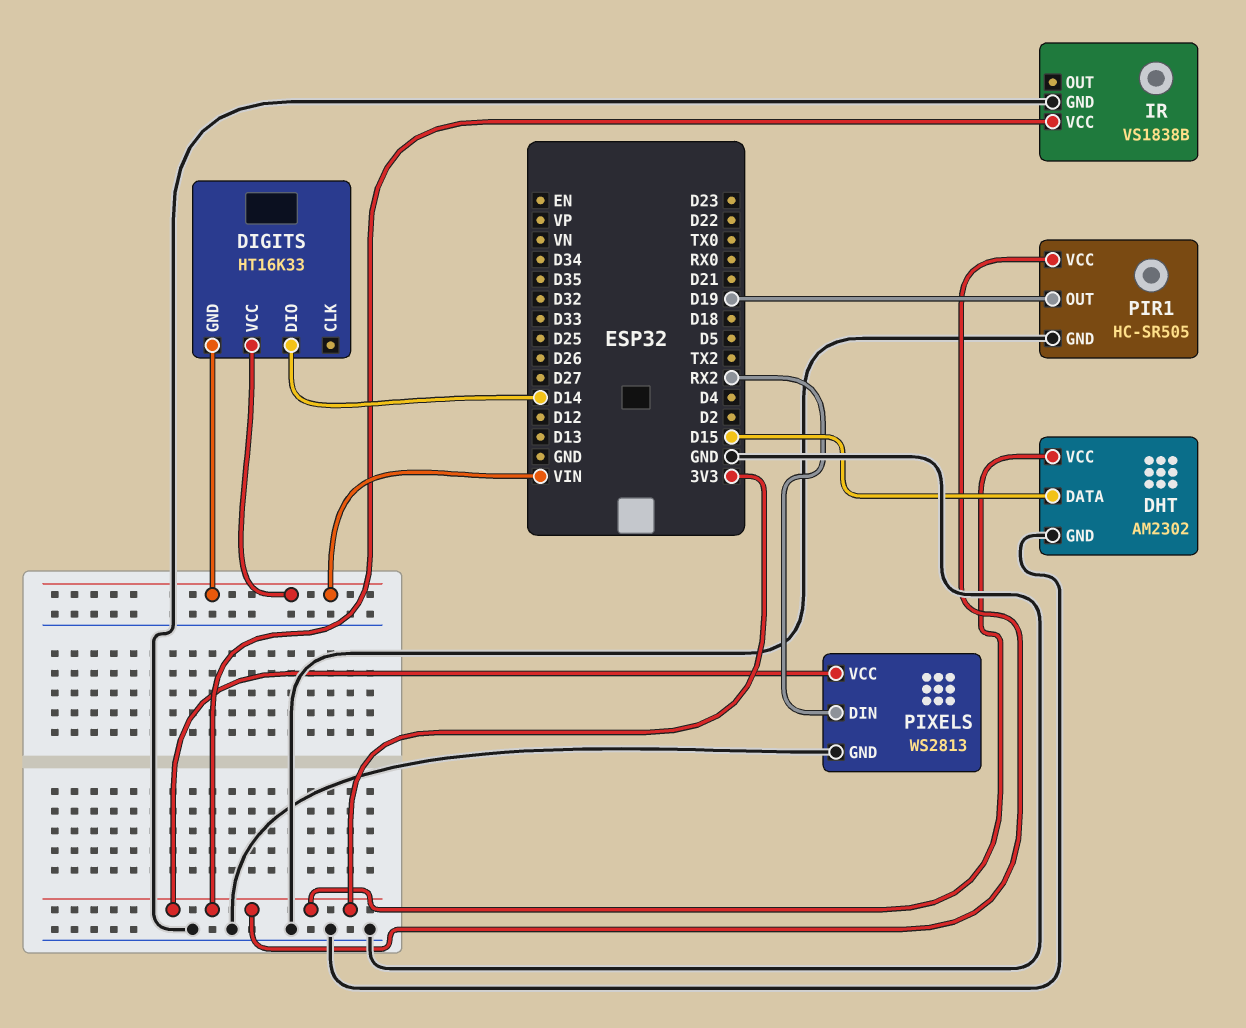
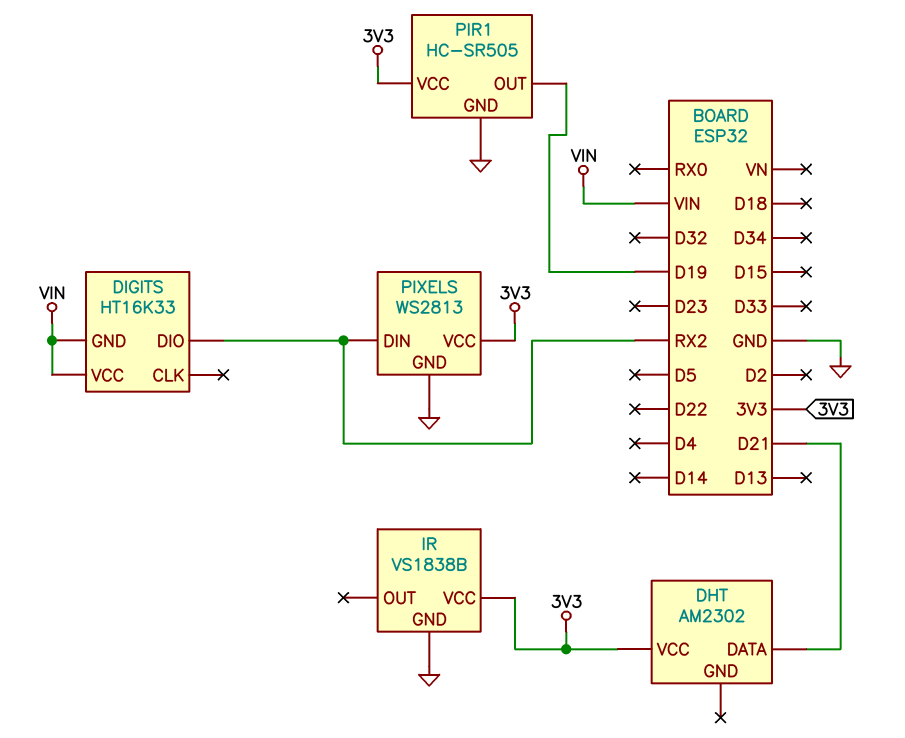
DHT pin DATA: D15 -> D21
DHT pin GND: GND -> none
DIGITS pin DIO: D14 -> RX2

